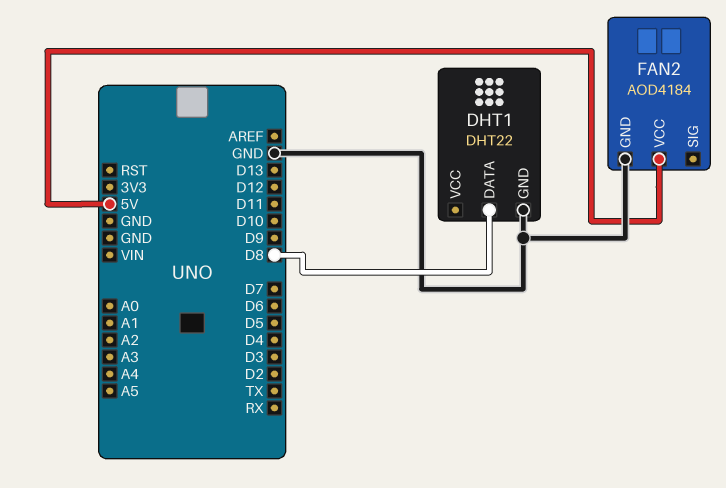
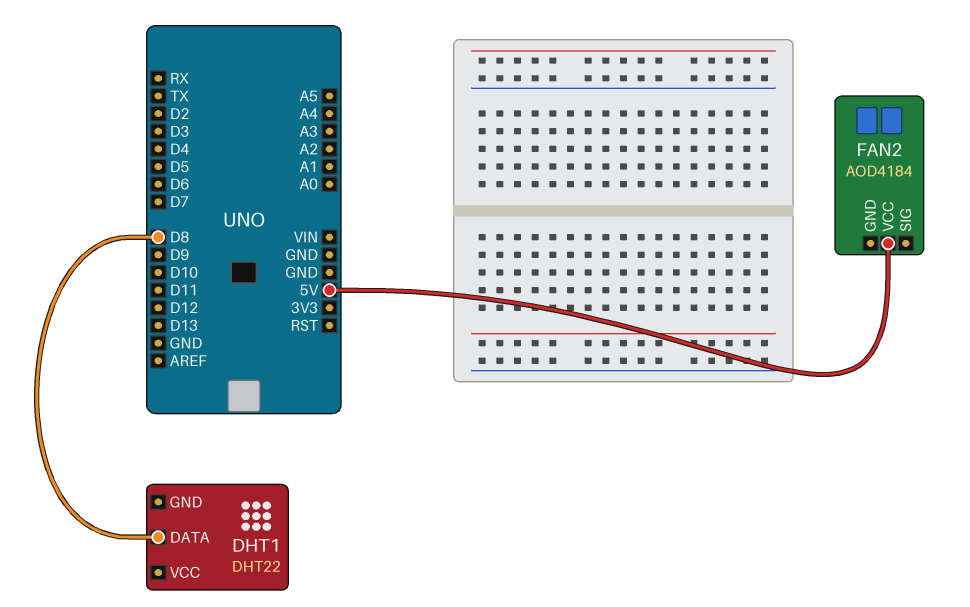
DHT1 pin GND: GND -> none
FAN2 pin GND: GND -> none

